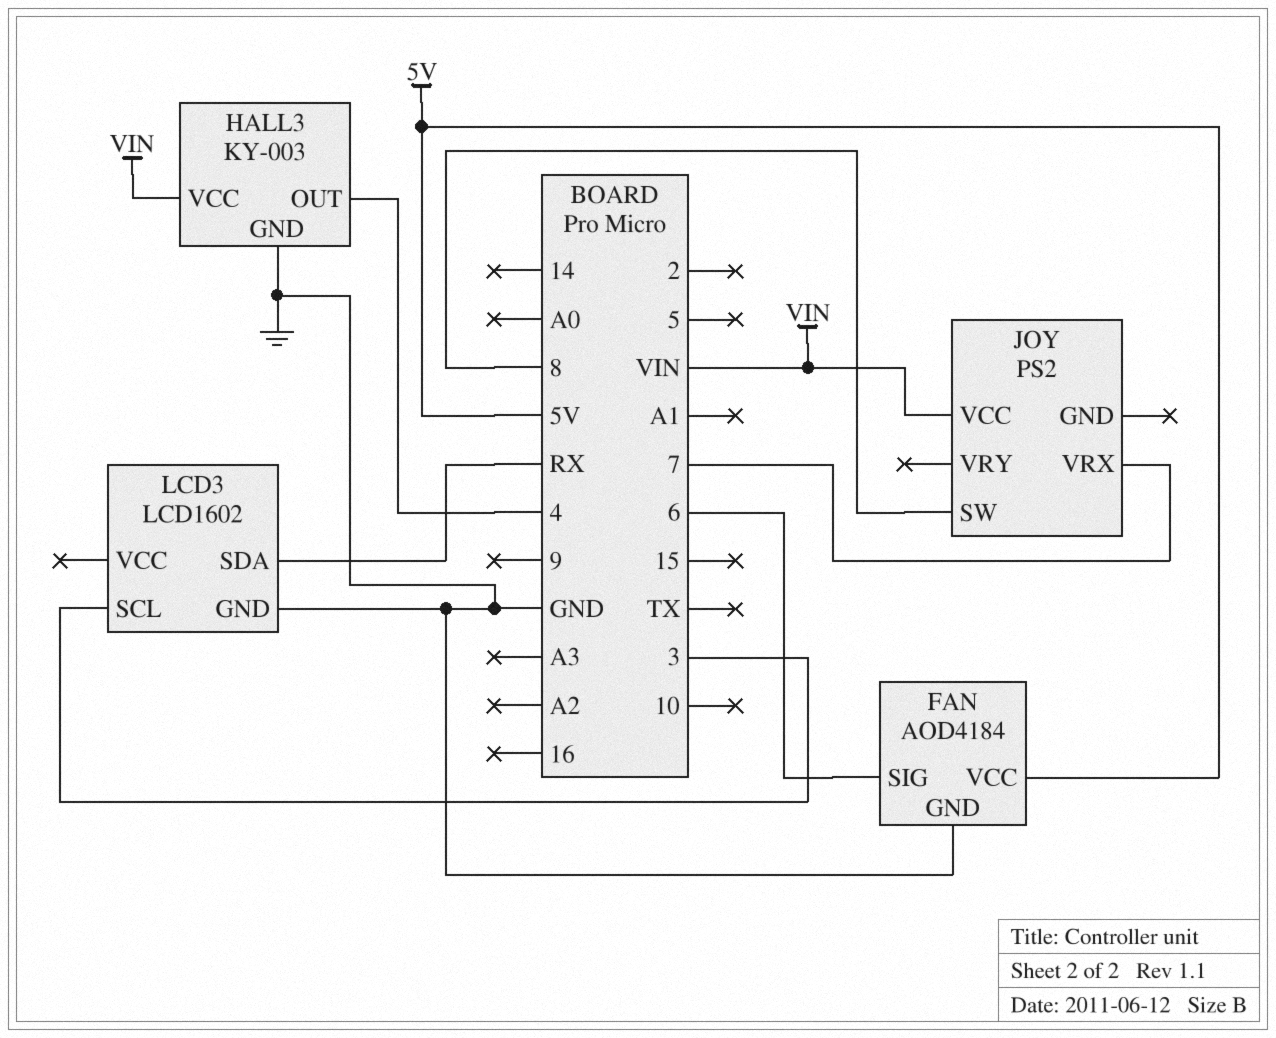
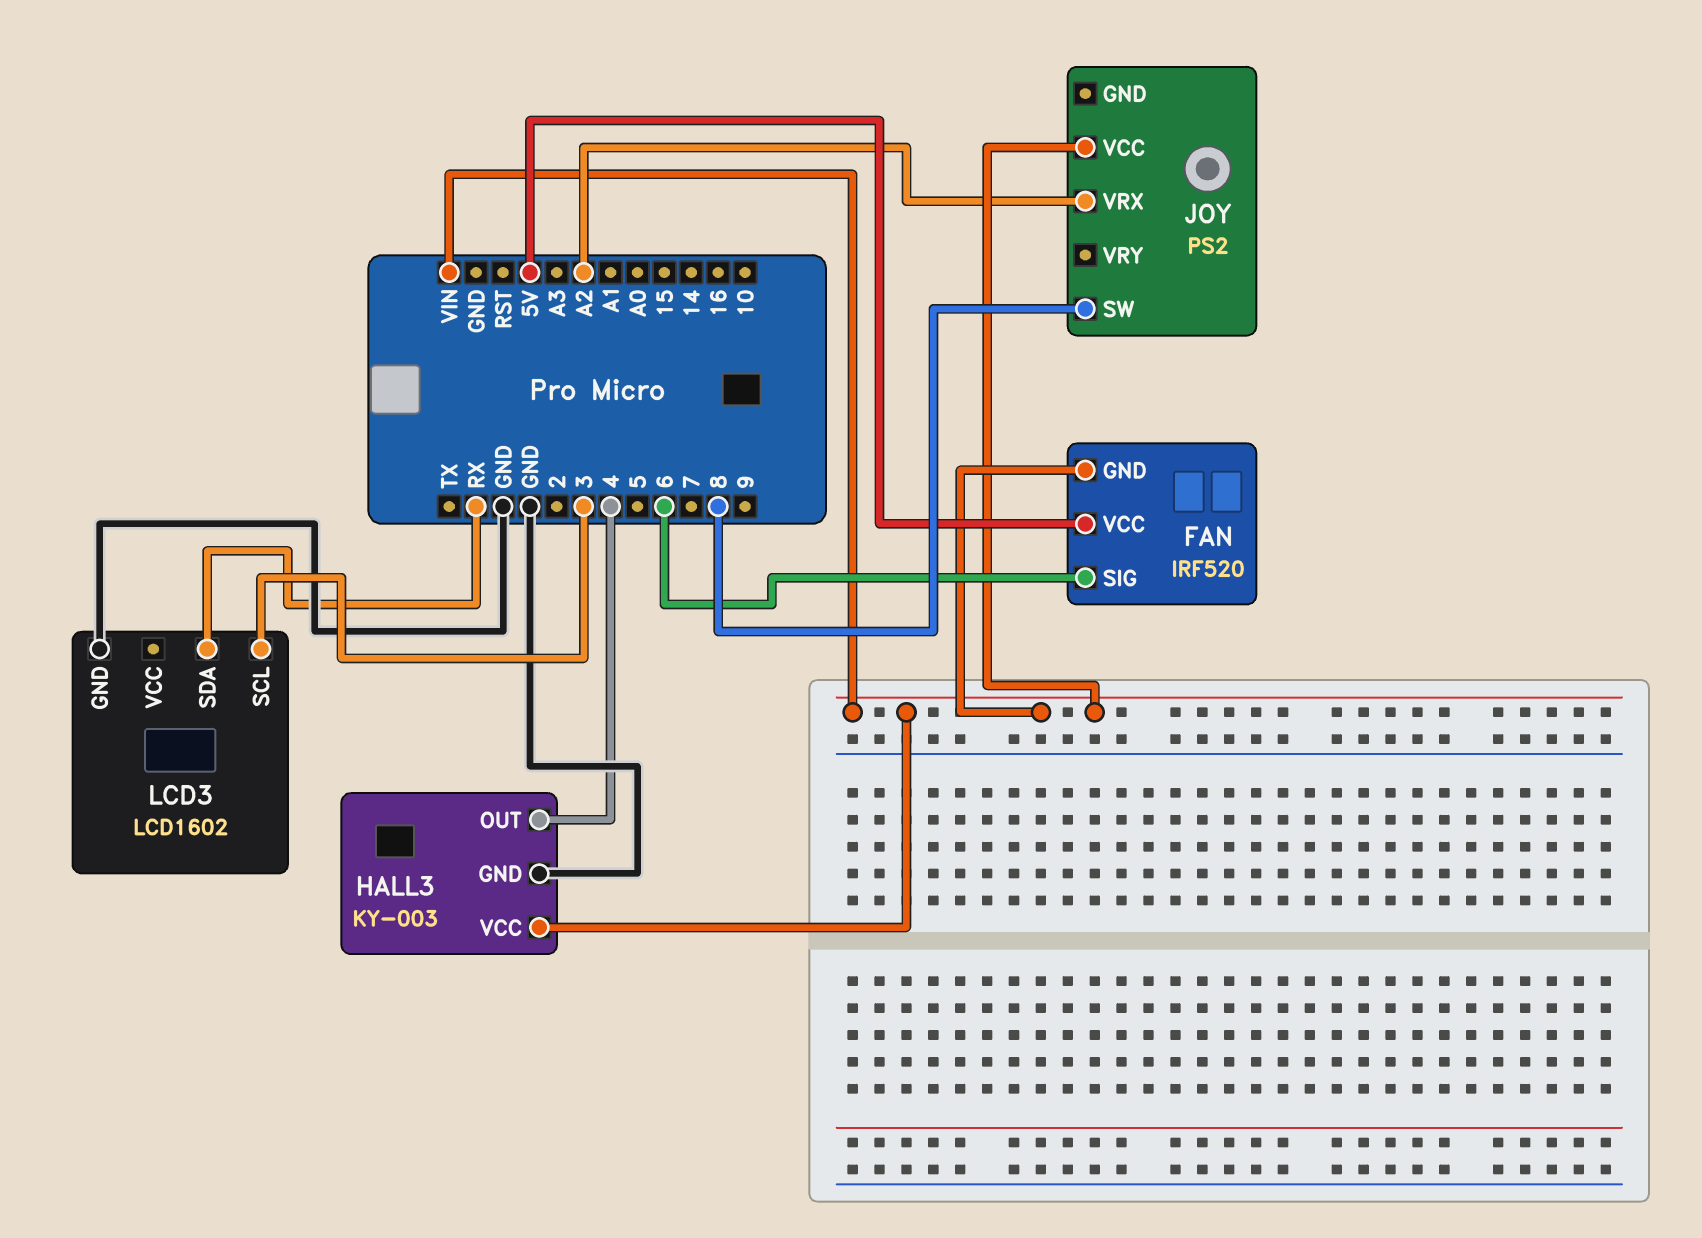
FAN: AOD4184 -> IRF520
FAN pin GND: GND -> VIN
JOY pin VRX: 7 -> A2

